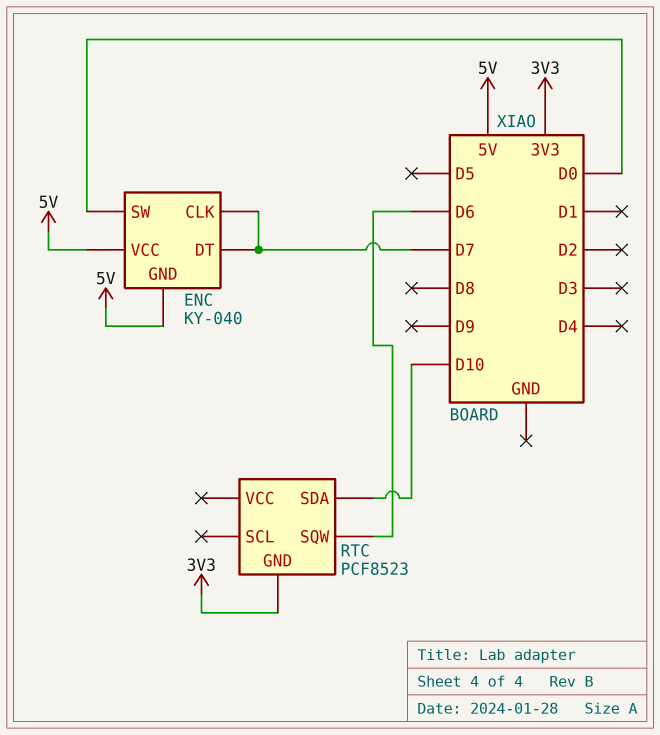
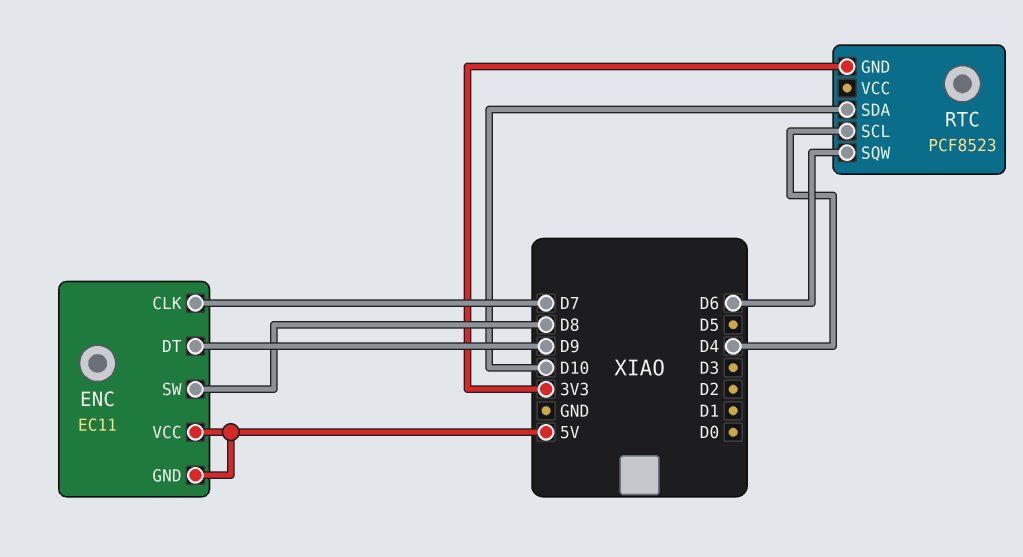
ENC: KY-040 -> EC11
ENC pin DT: D7 -> D9
ENC pin SW: D0 -> D8
RTC pin SCL: none -> D4

